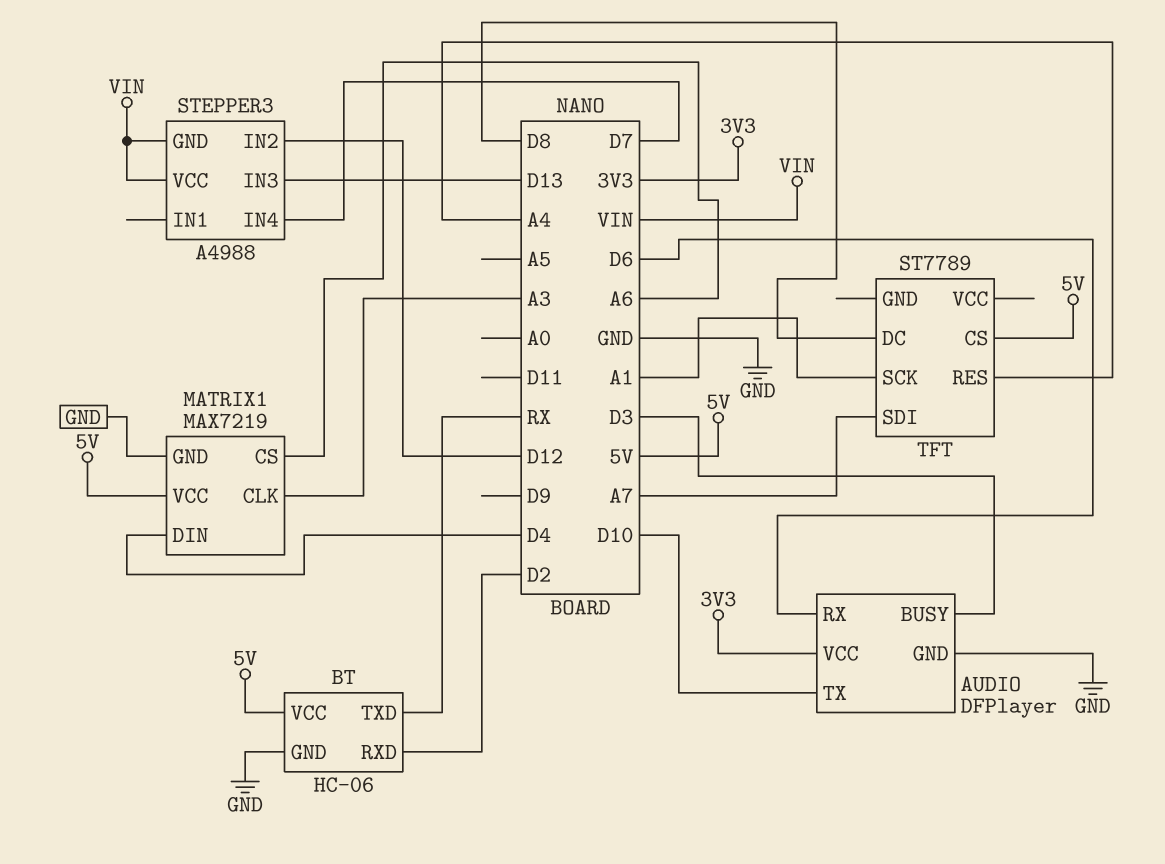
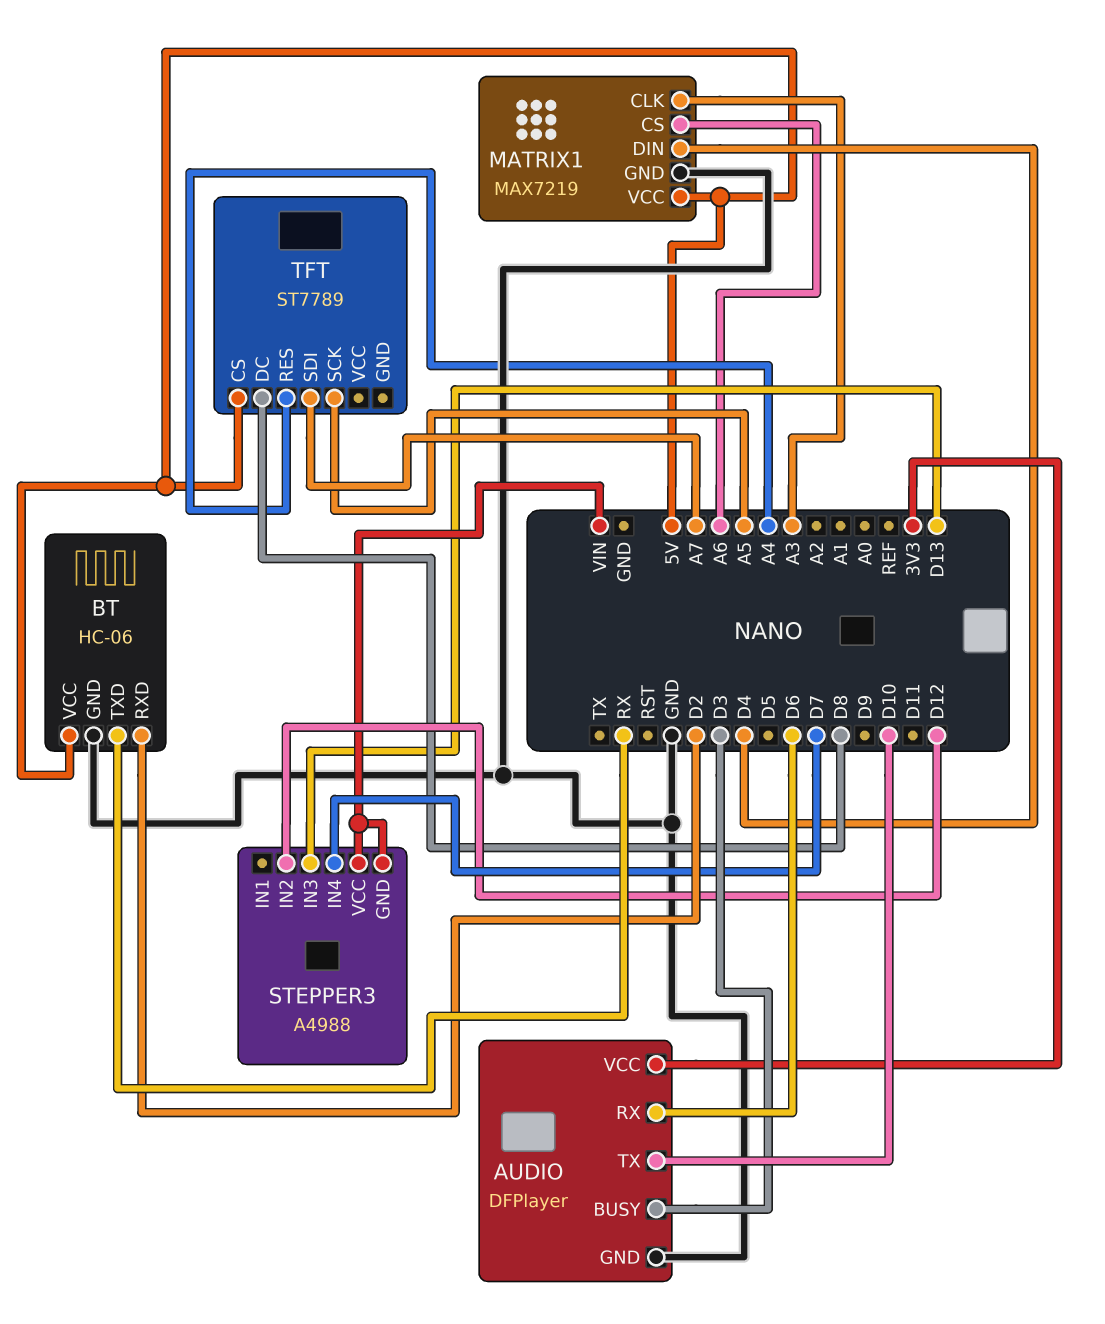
TFT pin SCK: A1 -> A5

